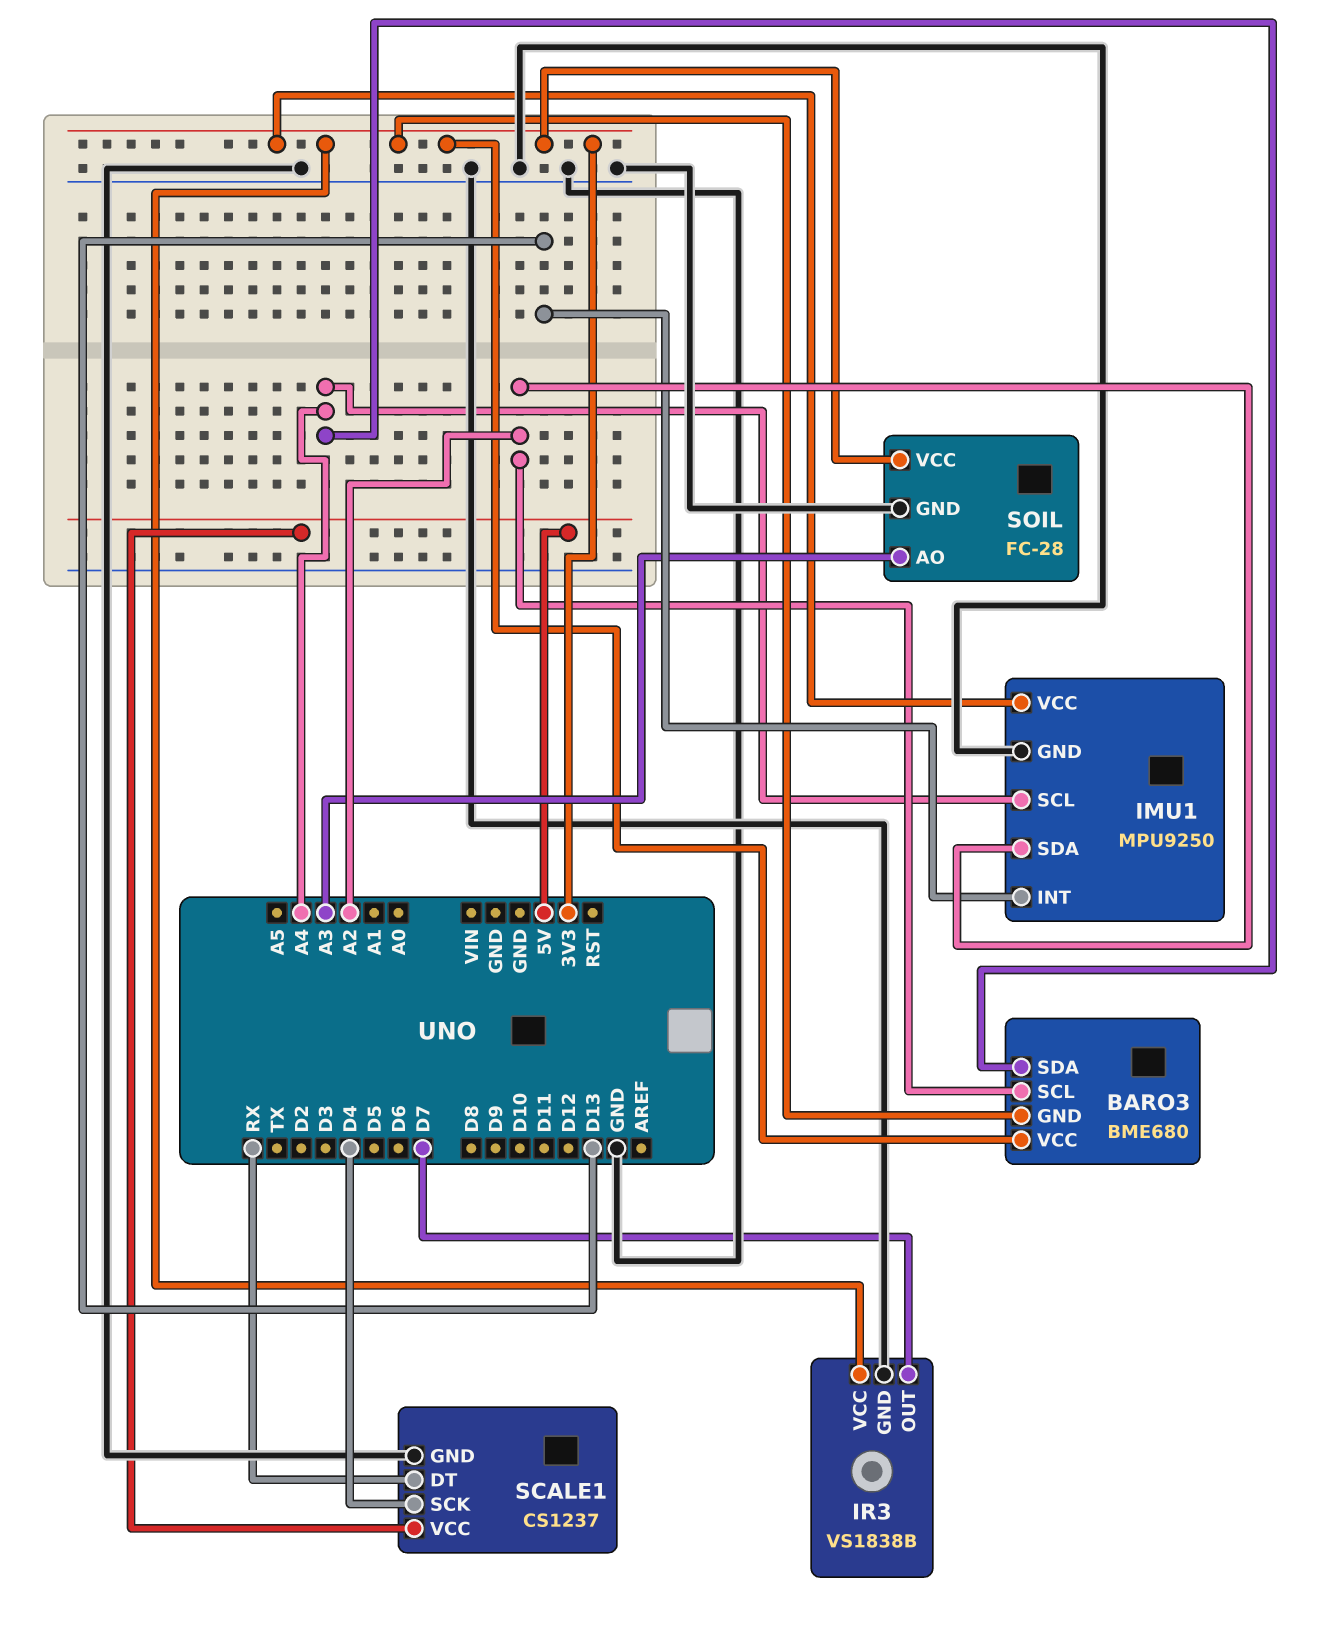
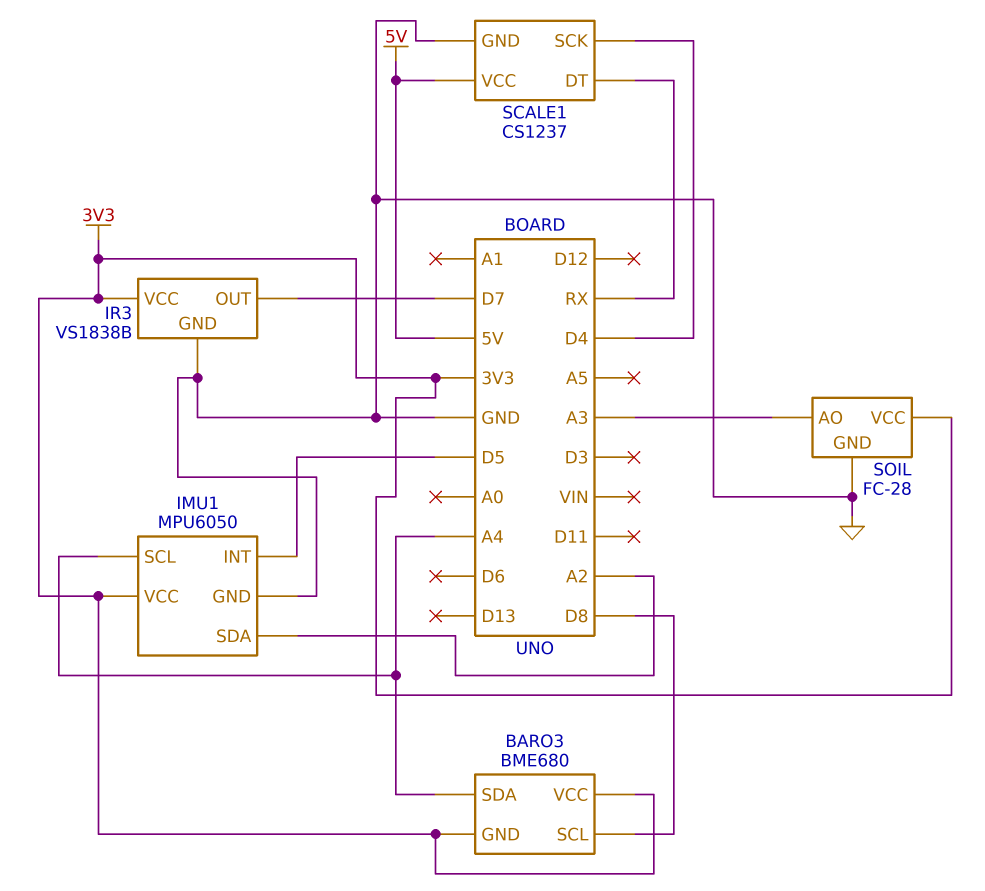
BARO3 pin SCL: A2 -> D8
IMU1: MPU9250 -> MPU6050
IMU1 pin INT: D13 -> D5

